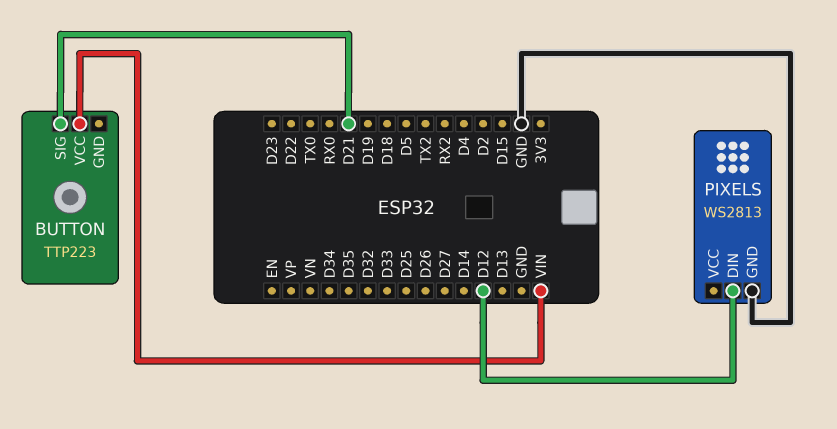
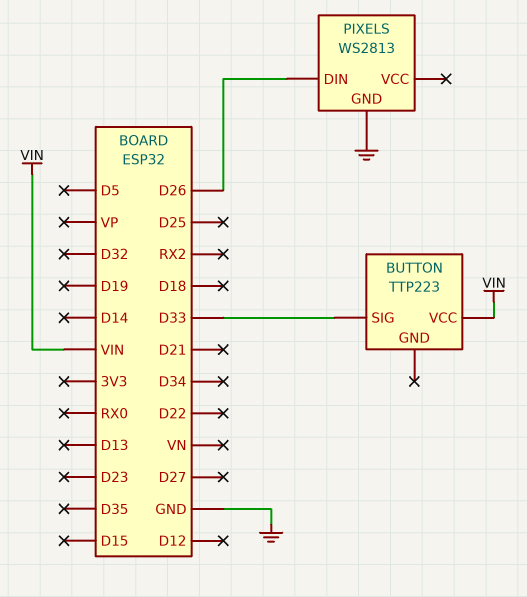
BUTTON pin SIG: D21 -> D33
PIXELS pin DIN: D12 -> D26

